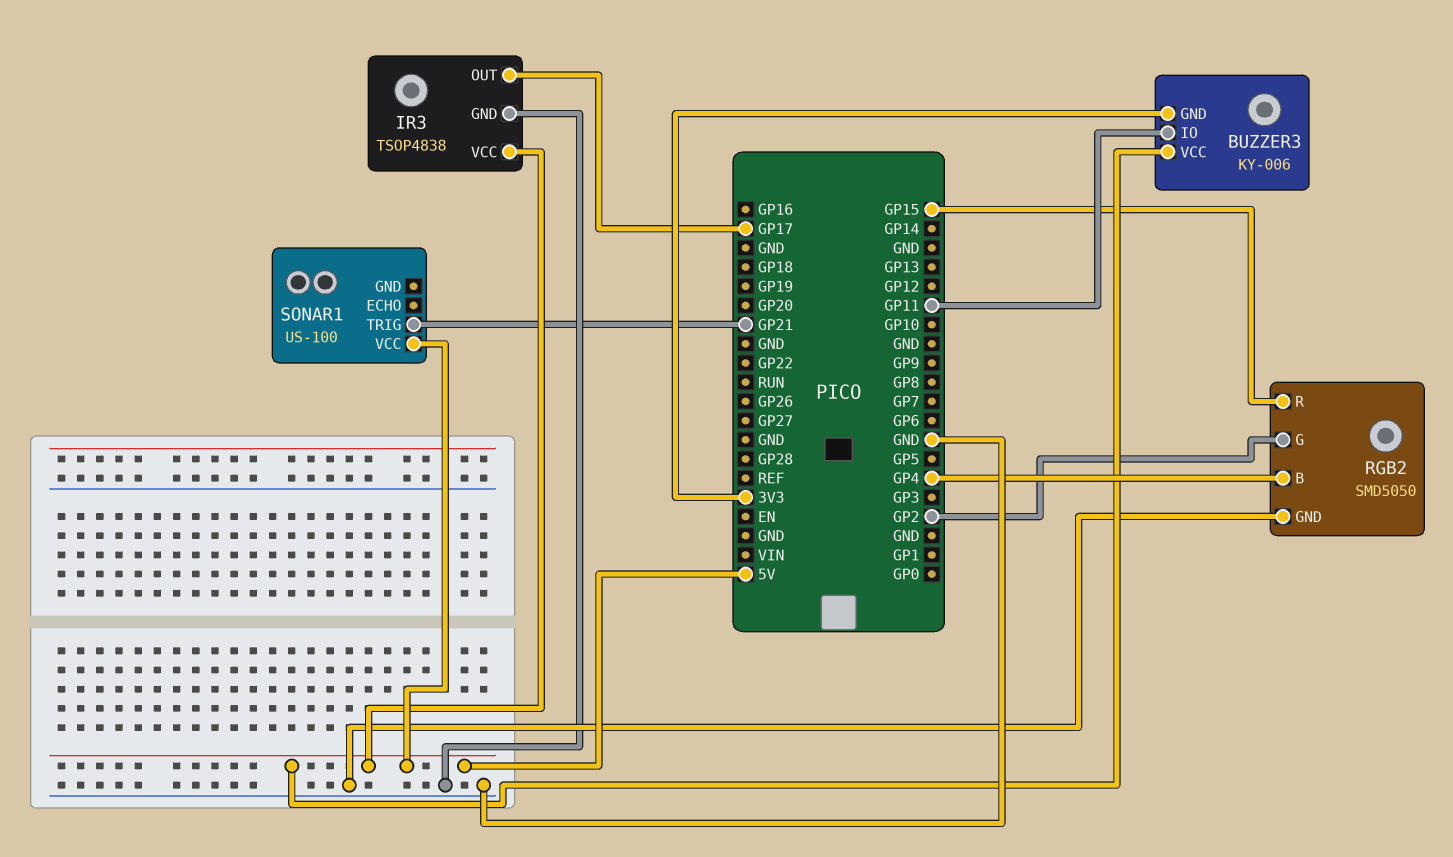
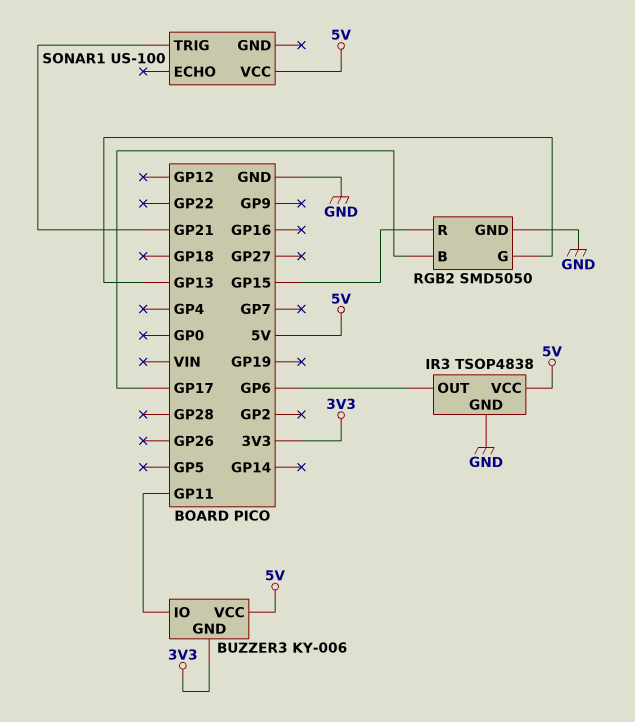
IR3 pin OUT: GP17 -> GP6
RGB2 pin B: GP4 -> GP17
RGB2 pin G: GP2 -> GP13

